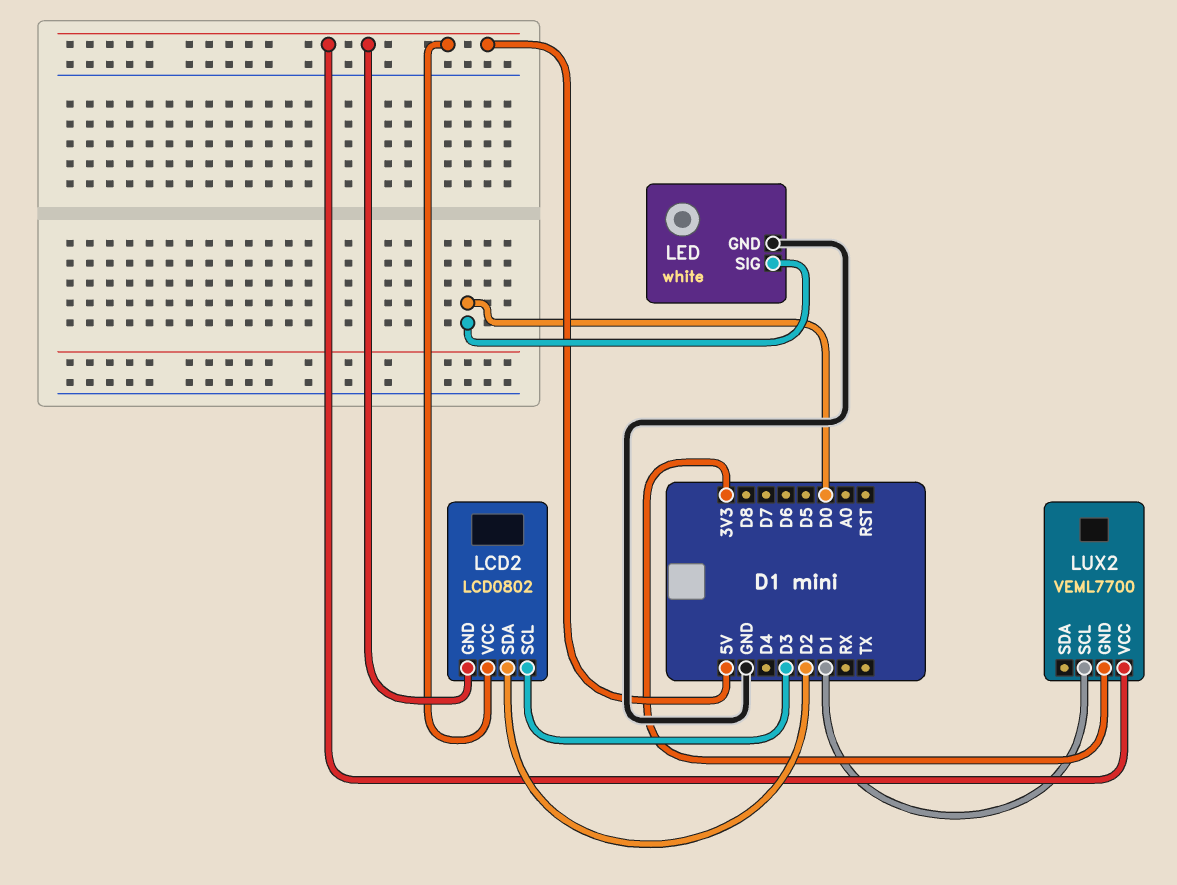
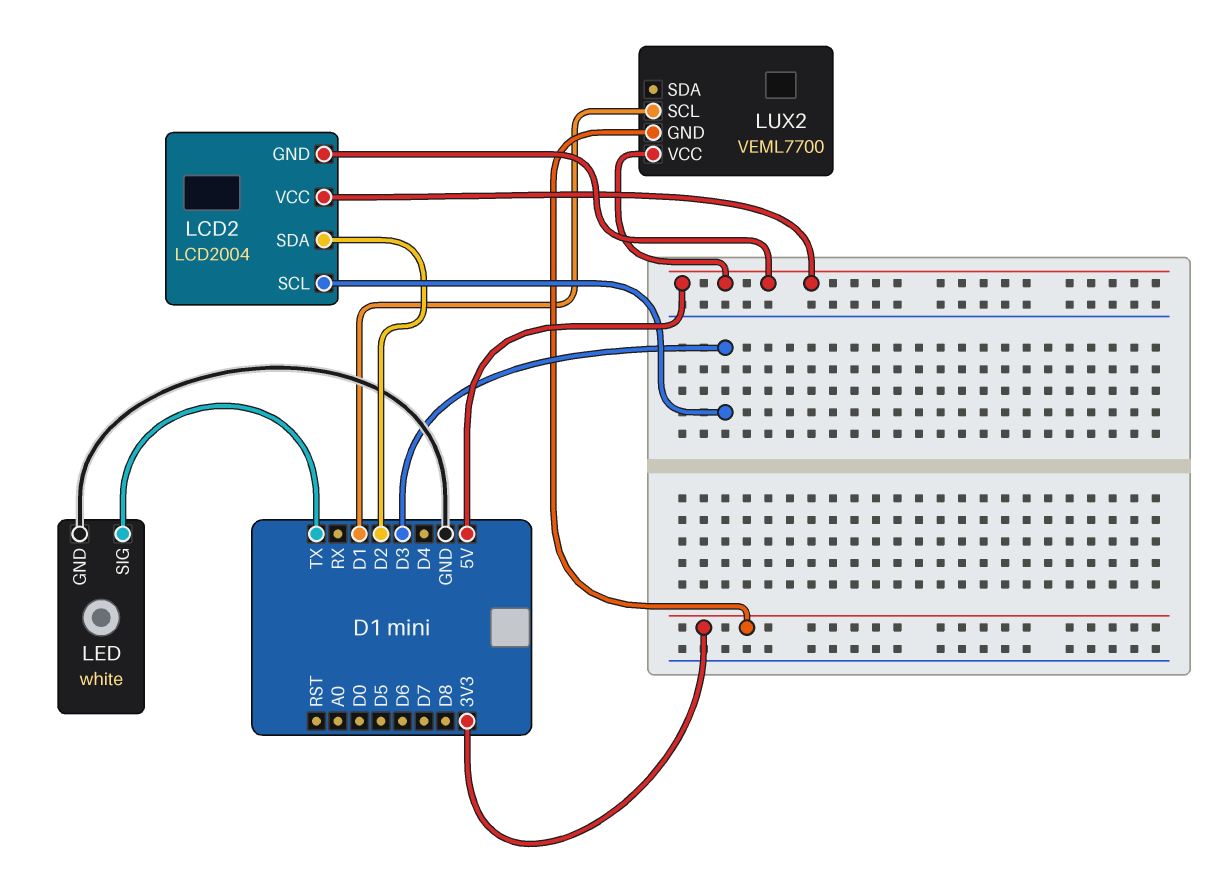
LCD2: LCD0802 -> LCD2004
LED pin SIG: D0 -> TX

